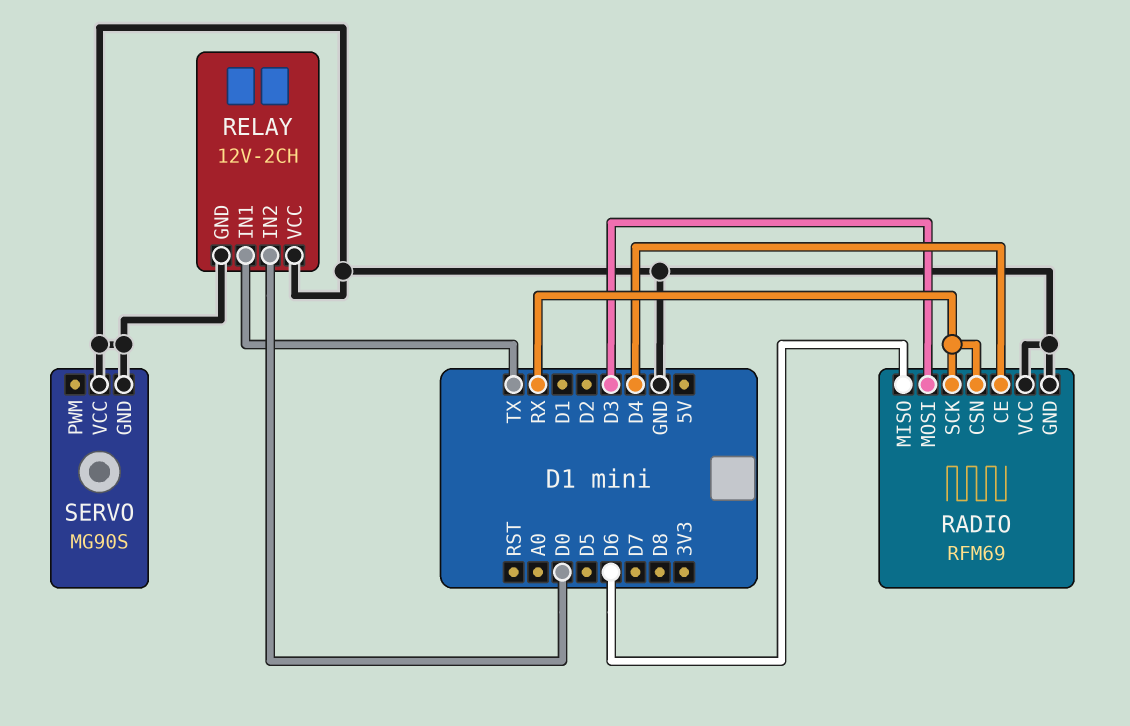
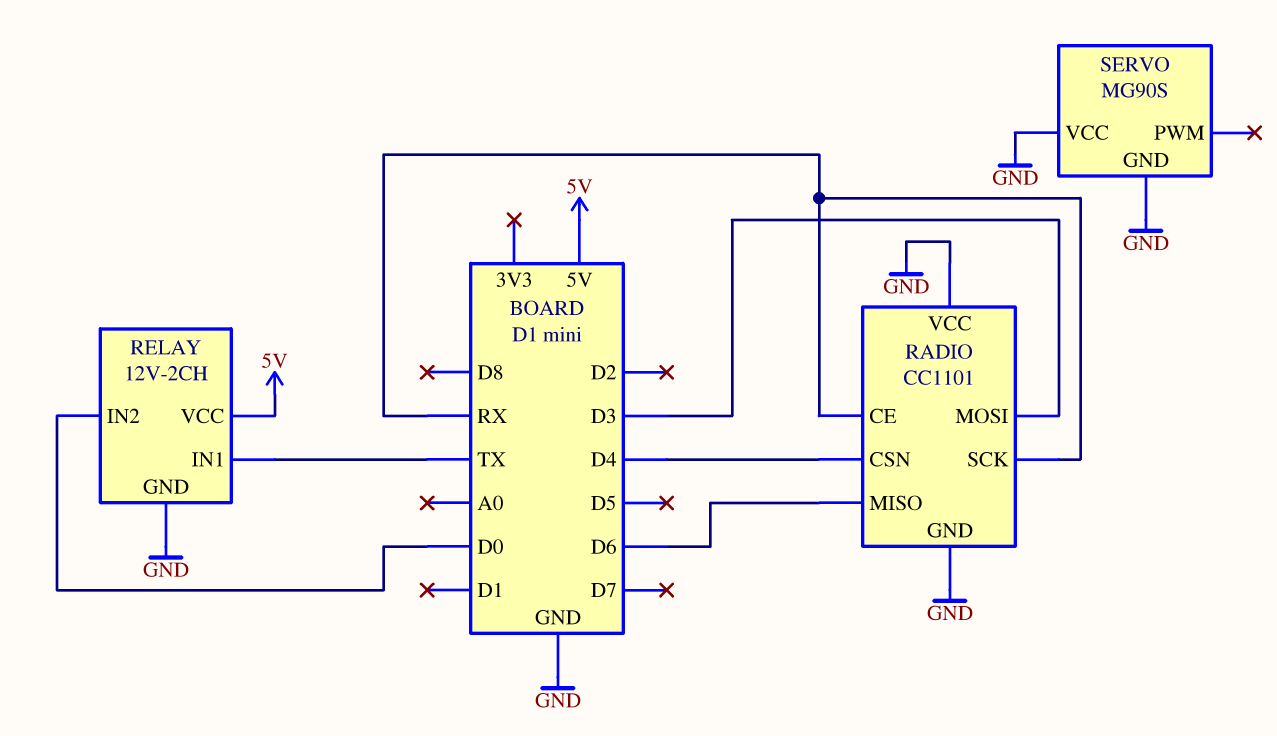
RADIO: RFM69 -> CC1101
RADIO pin CE: D4 -> RX
RADIO pin CSN: RX -> D4
RELAY pin VCC: GND -> 5V

